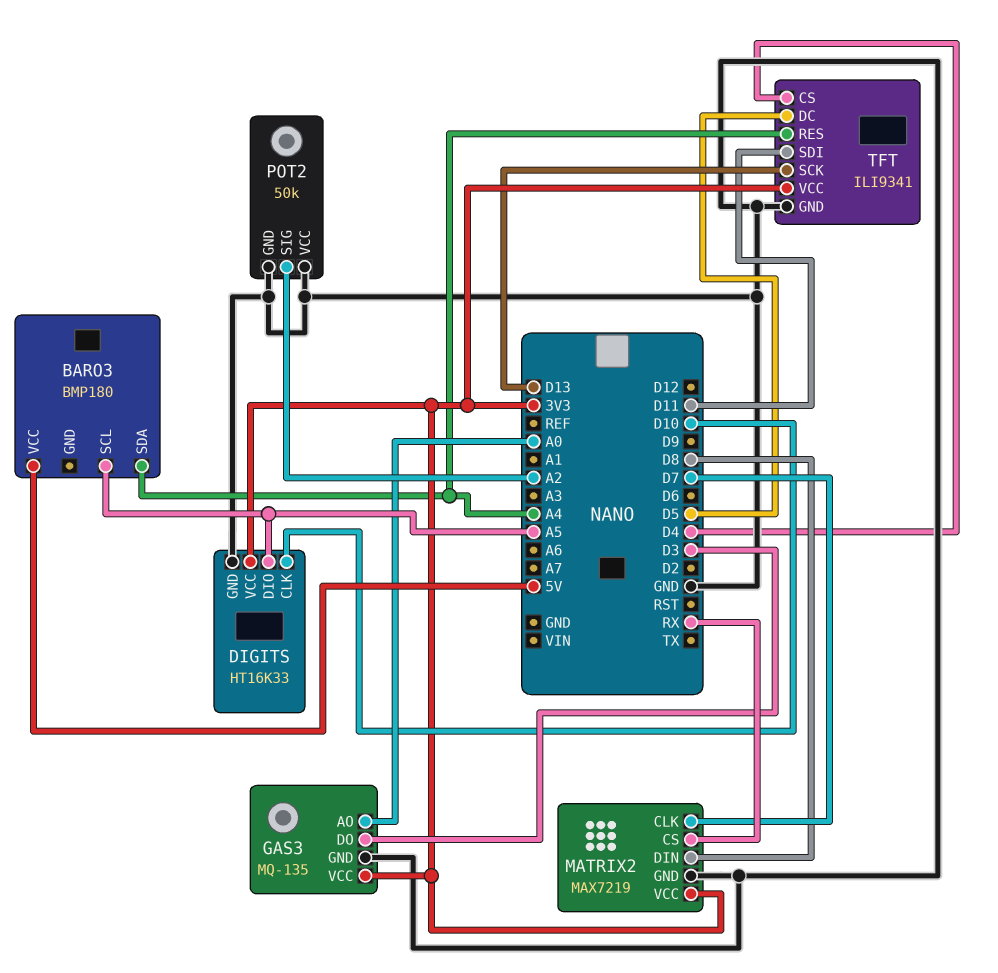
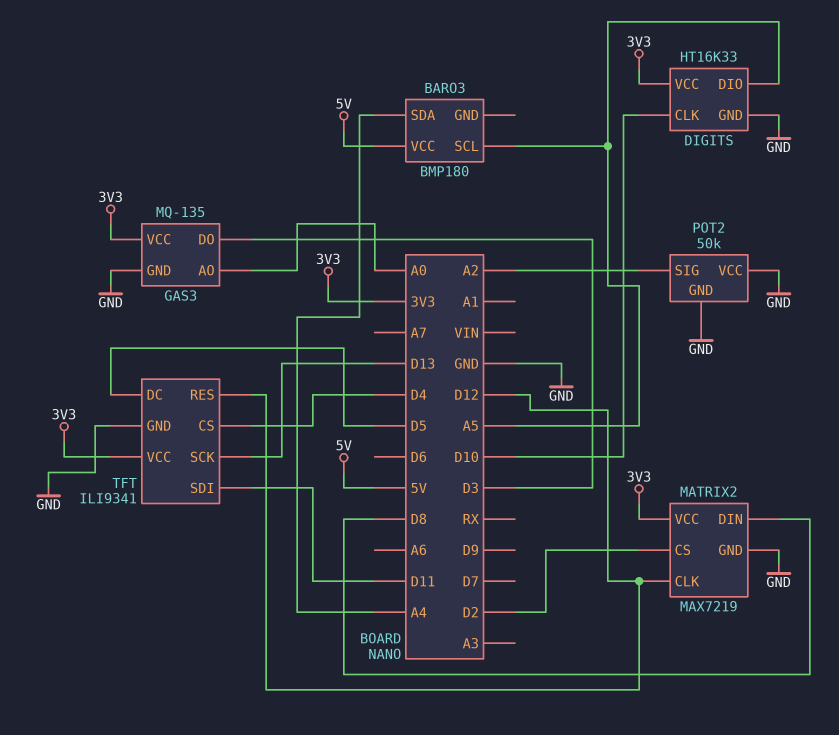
MATRIX2 pin CLK: D7 -> D12
MATRIX2 pin CS: RX -> D2
TFT pin RES: A4 -> D12

